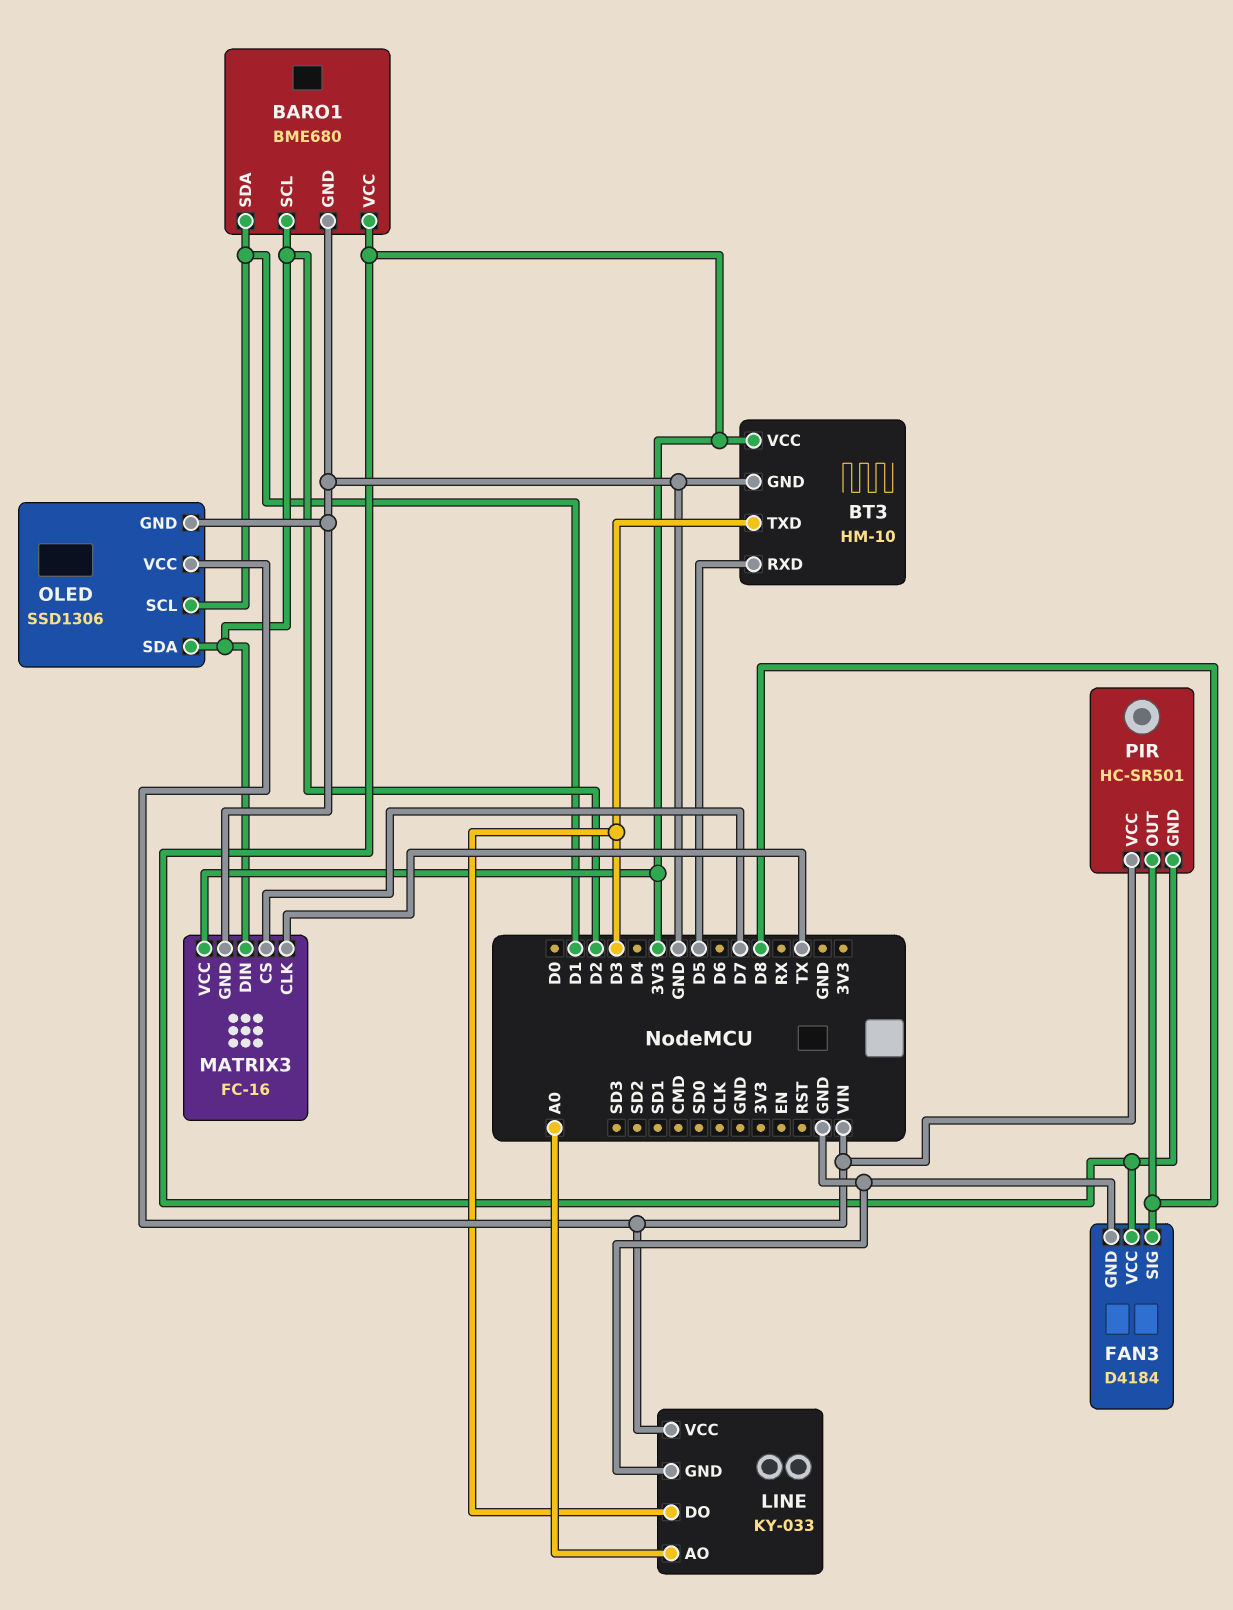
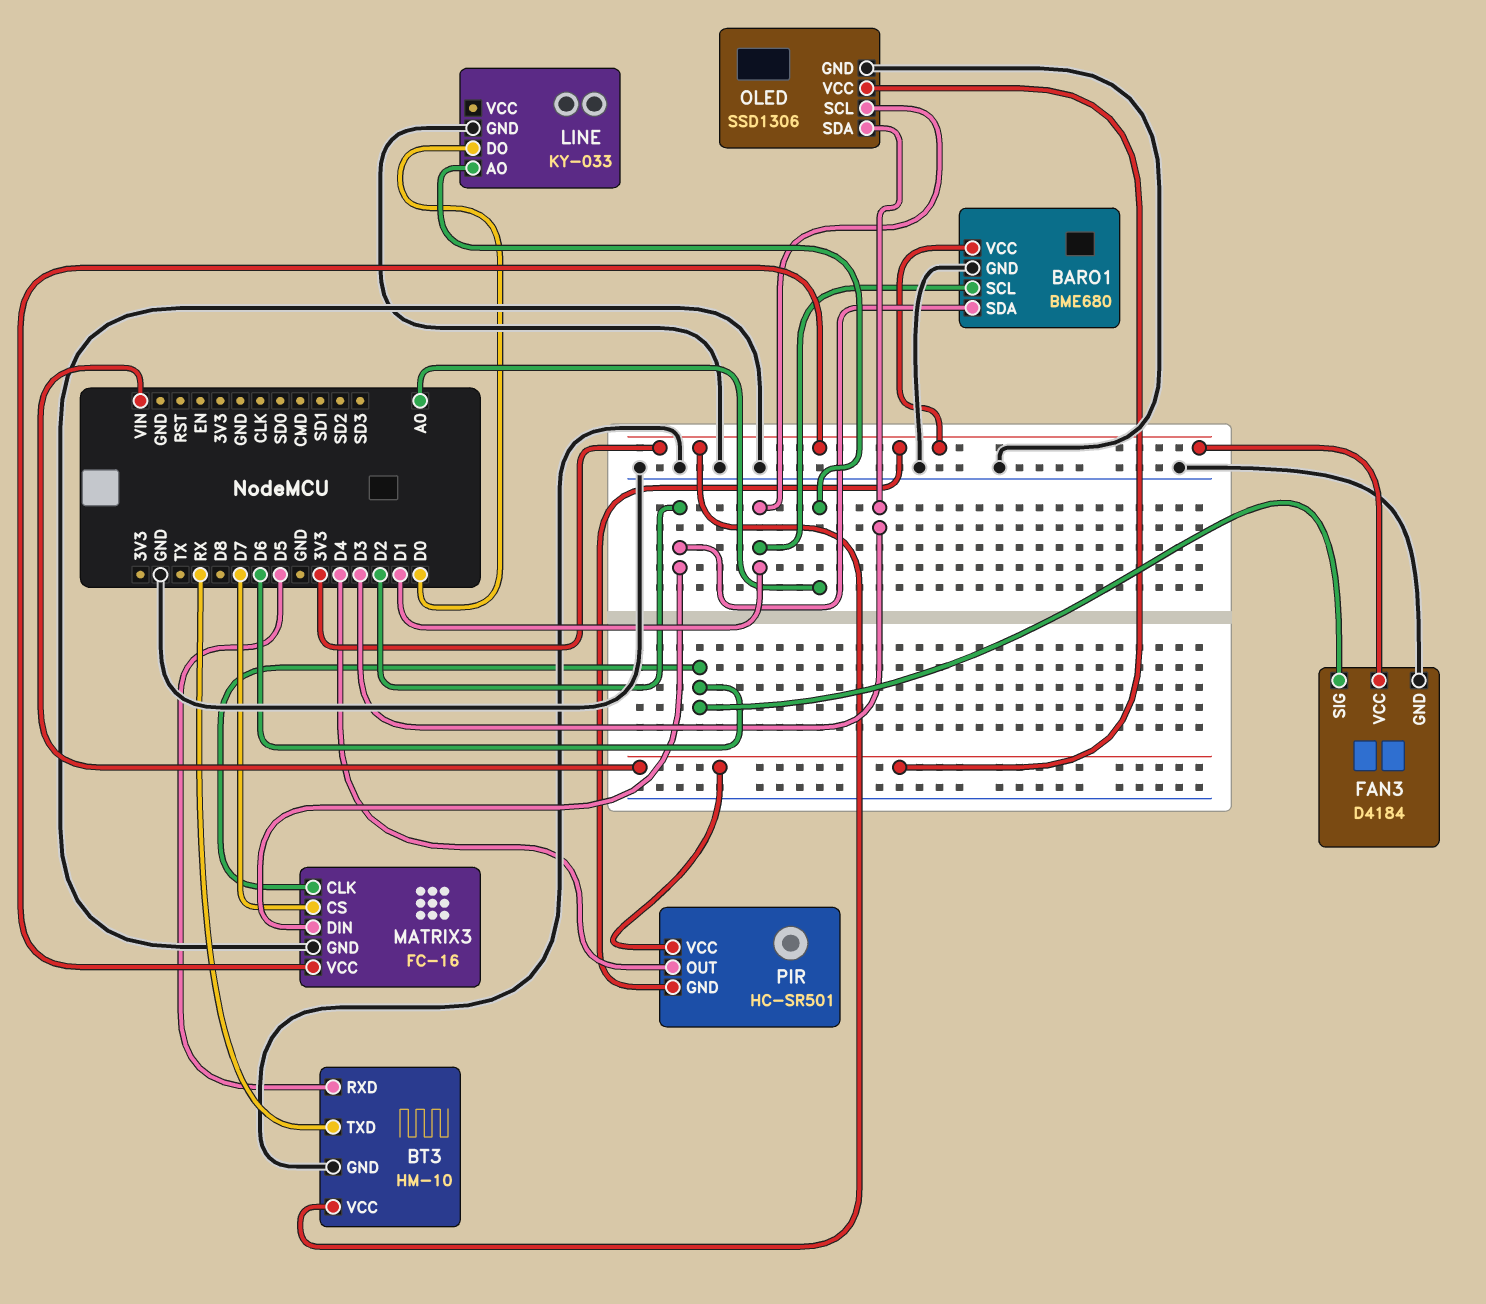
BARO1 pin SCL: D2 -> D1
BARO1 pin SDA: D1 -> D2
BT3 pin TXD: D3 -> RX
FAN3 pin SIG: D8 -> D6
LINE pin DO: D3 -> D0
LINE pin VCC: VIN -> none
MATRIX3 pin CLK: TX -> D6
OLED pin SDA: D2 -> D3
PIR pin OUT: D8 -> D4

